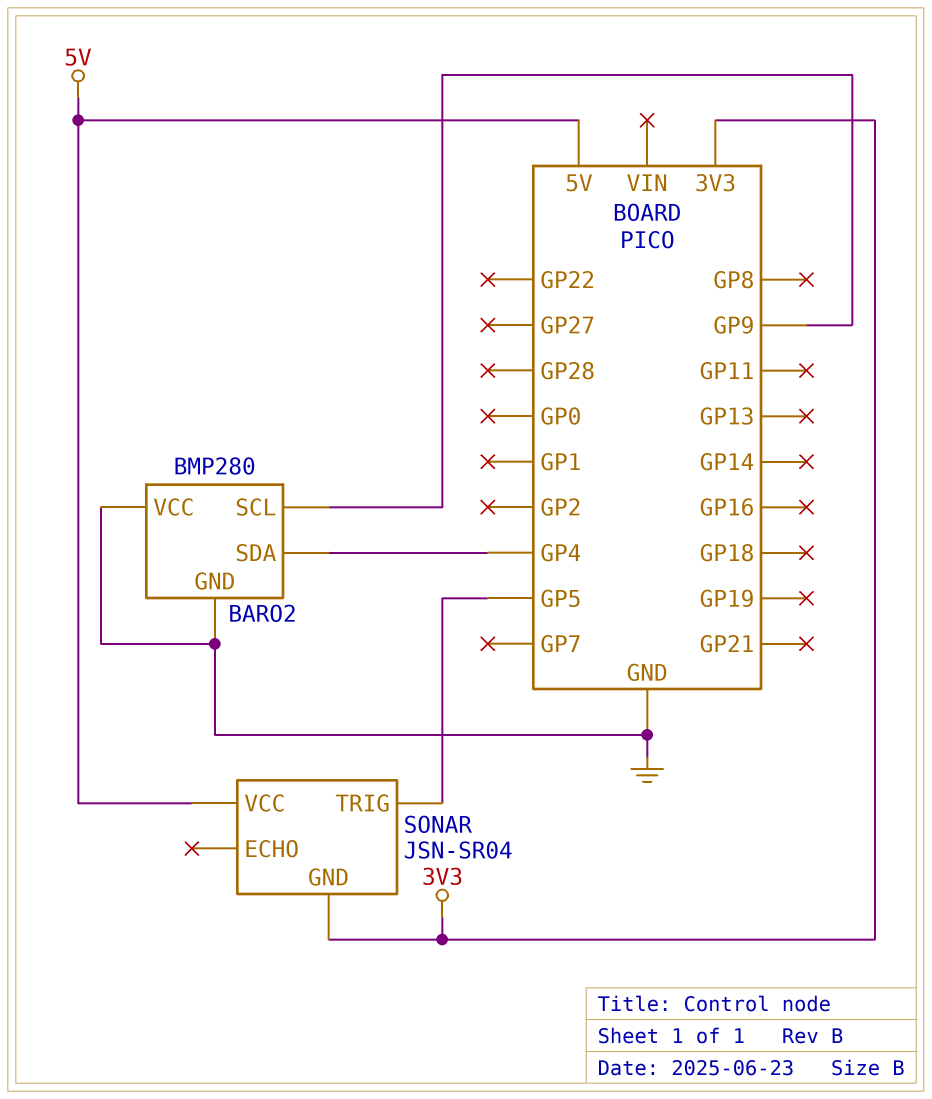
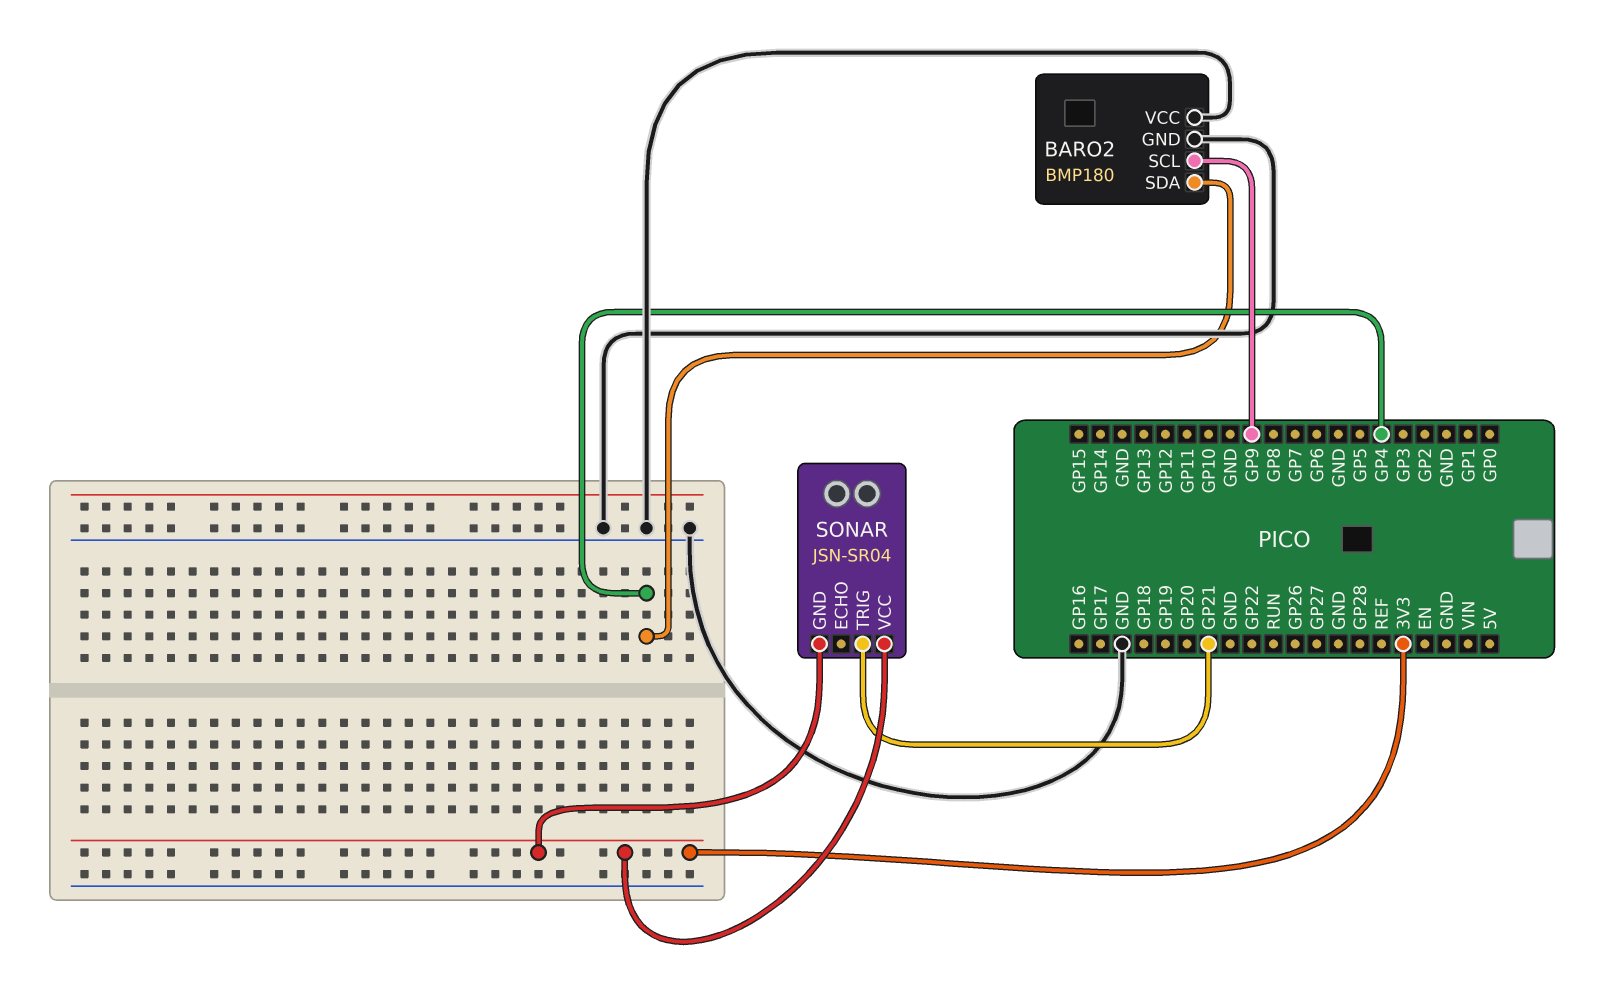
BARO2: BMP280 -> BMP180
SONAR pin TRIG: GP5 -> GP21
SONAR pin VCC: 5V -> 3V3

